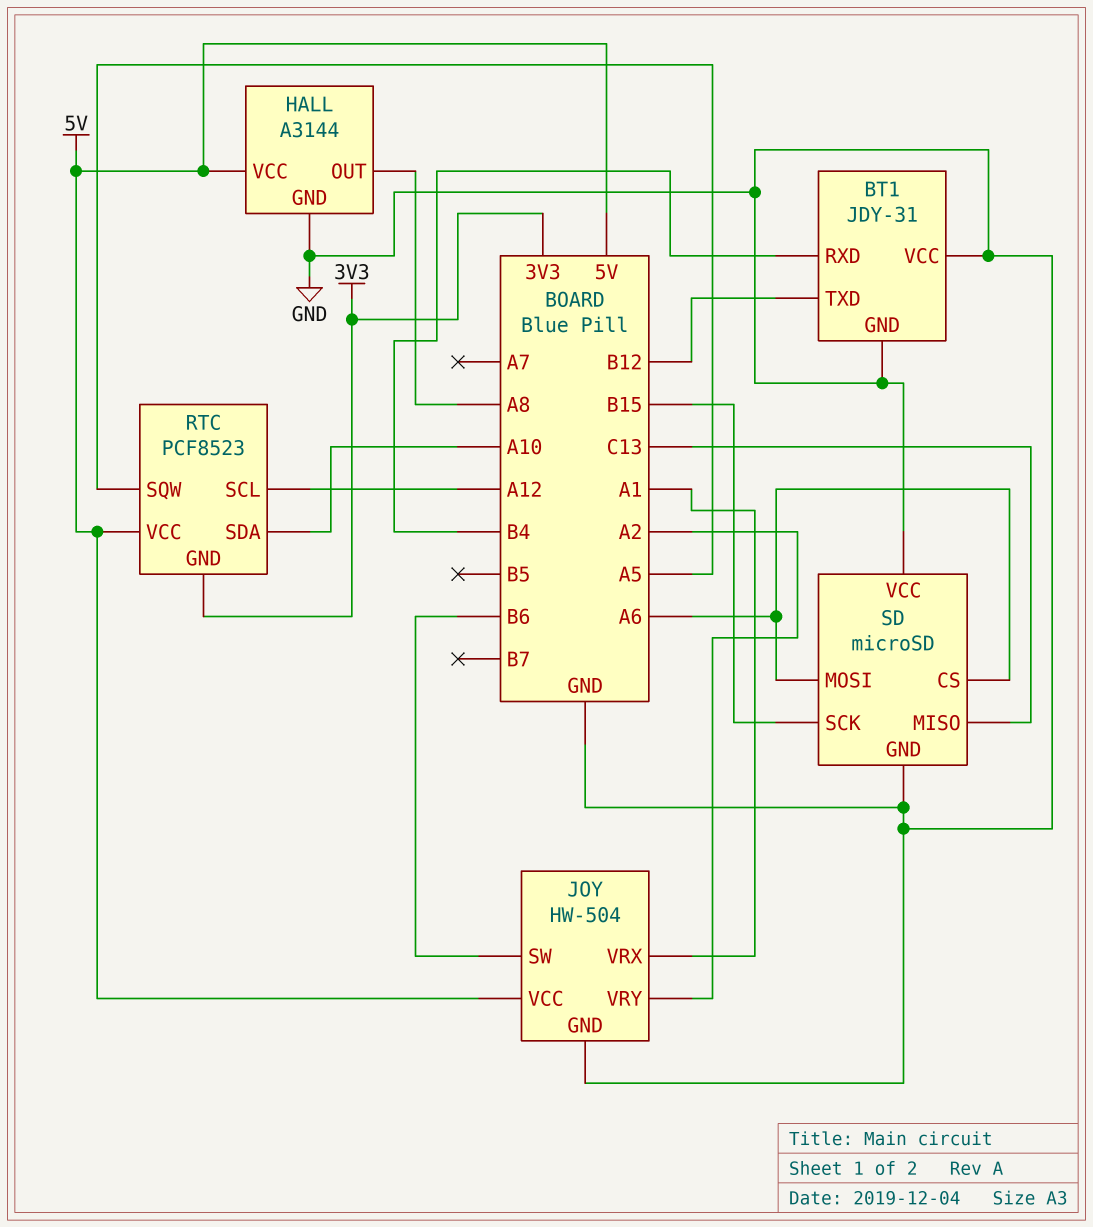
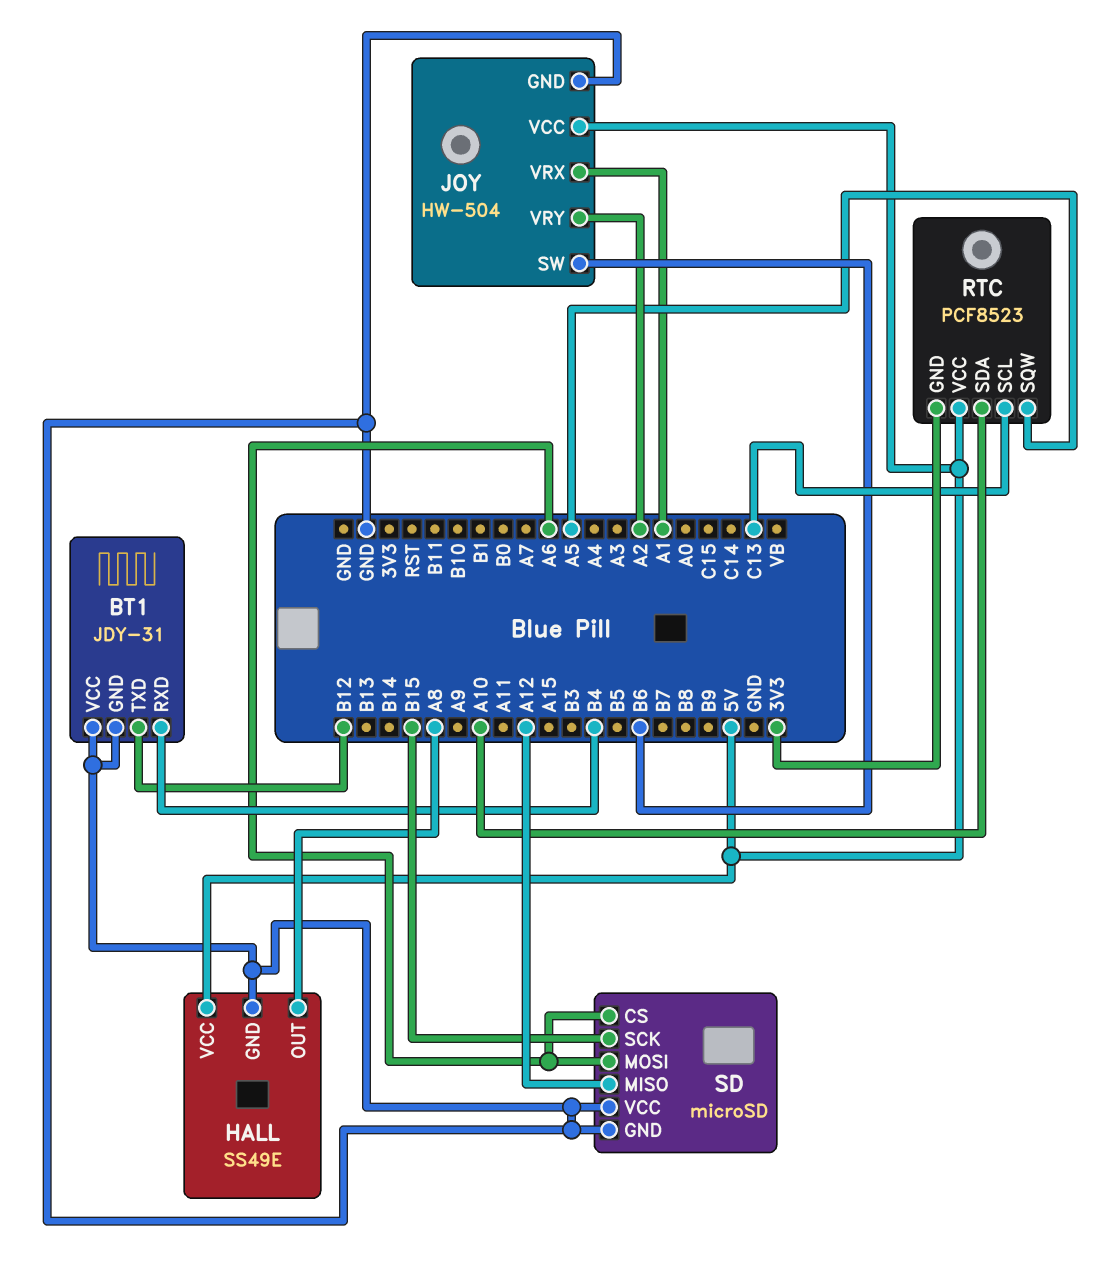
HALL: A3144 -> SS49E
RTC pin SCL: A12 -> C13
SD pin MISO: C13 -> A12

